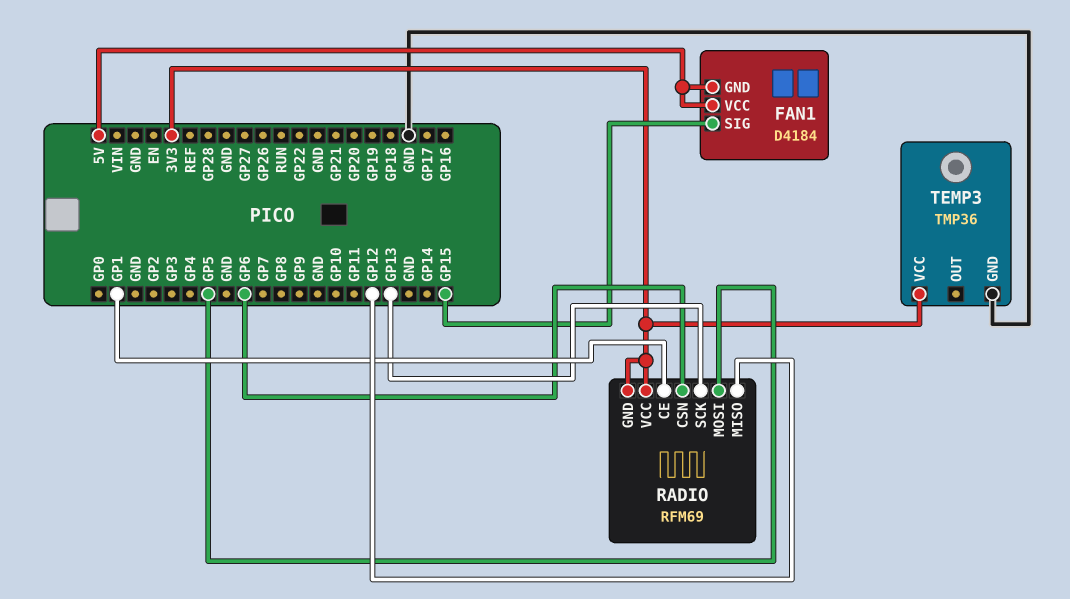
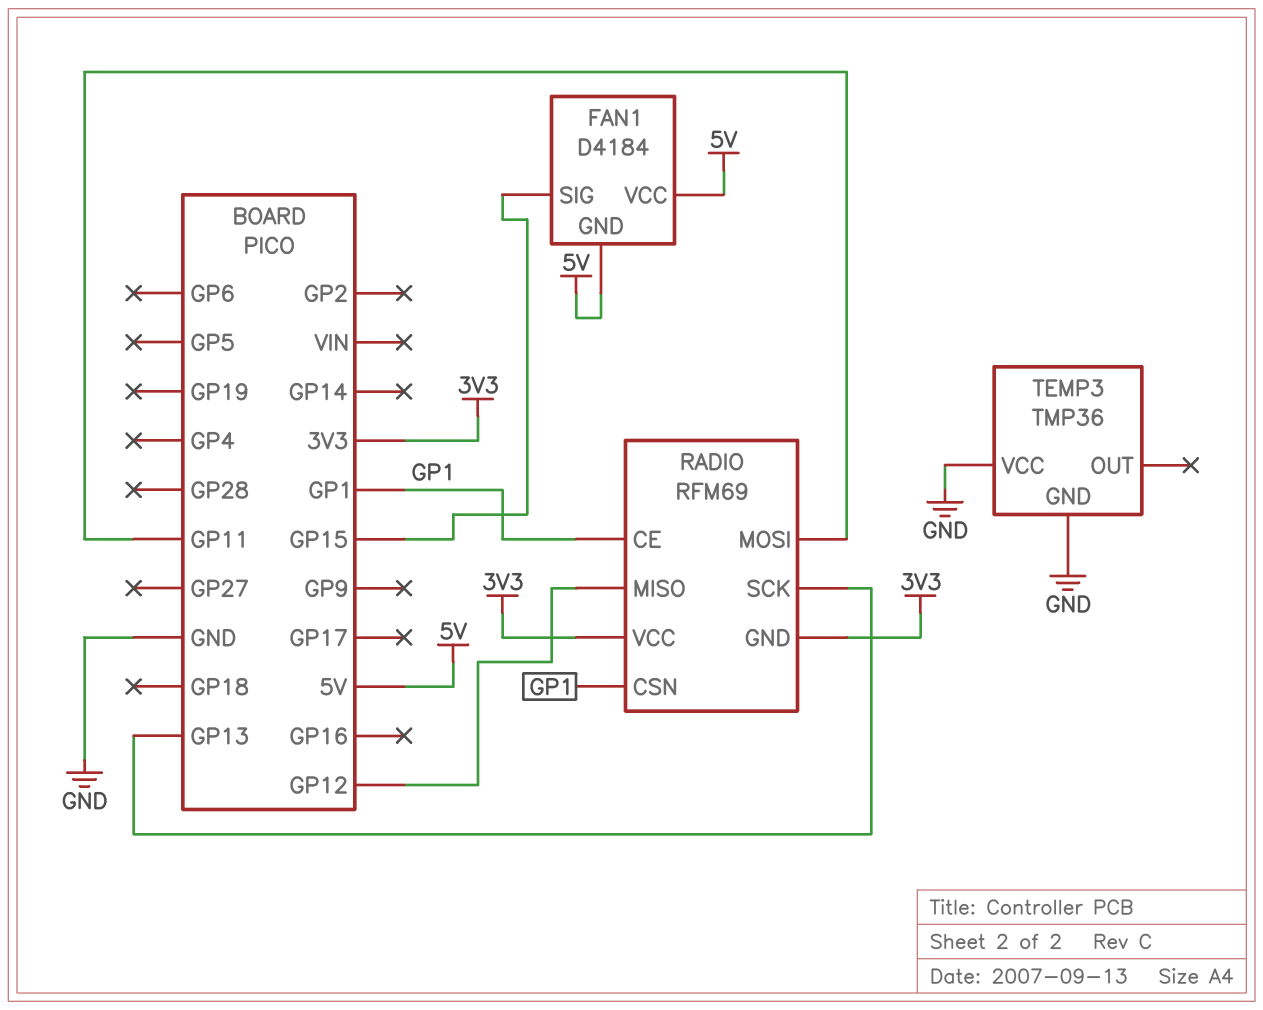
RADIO pin CSN: GP6 -> GP1
RADIO pin MOSI: GP5 -> GP11
TEMP3 pin VCC: 3V3 -> GND

